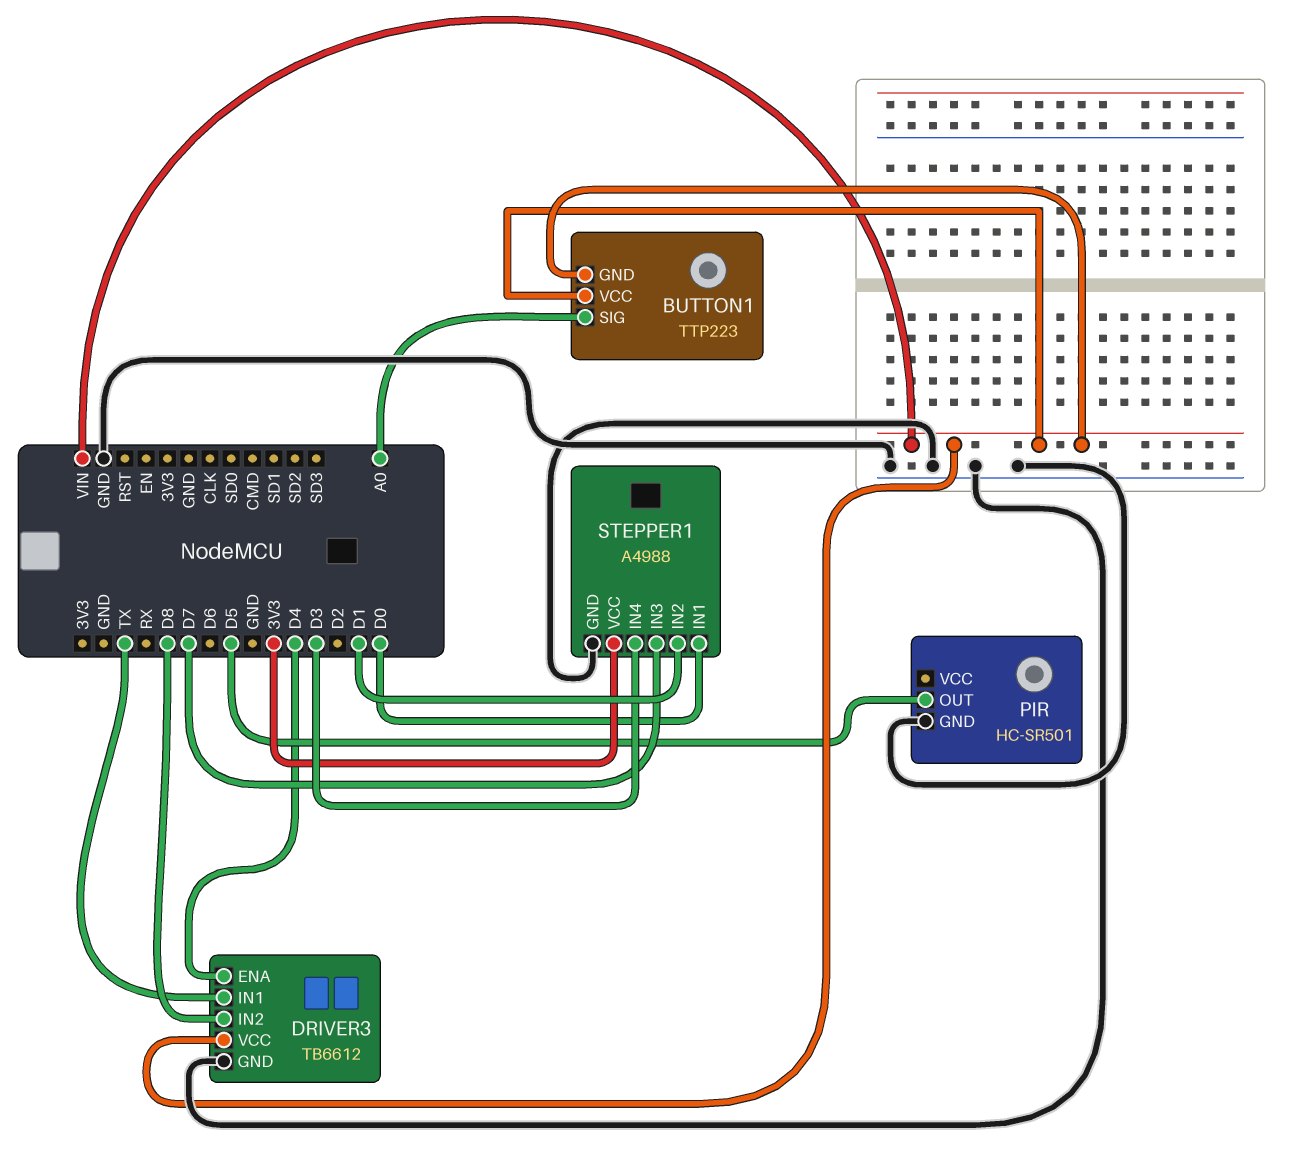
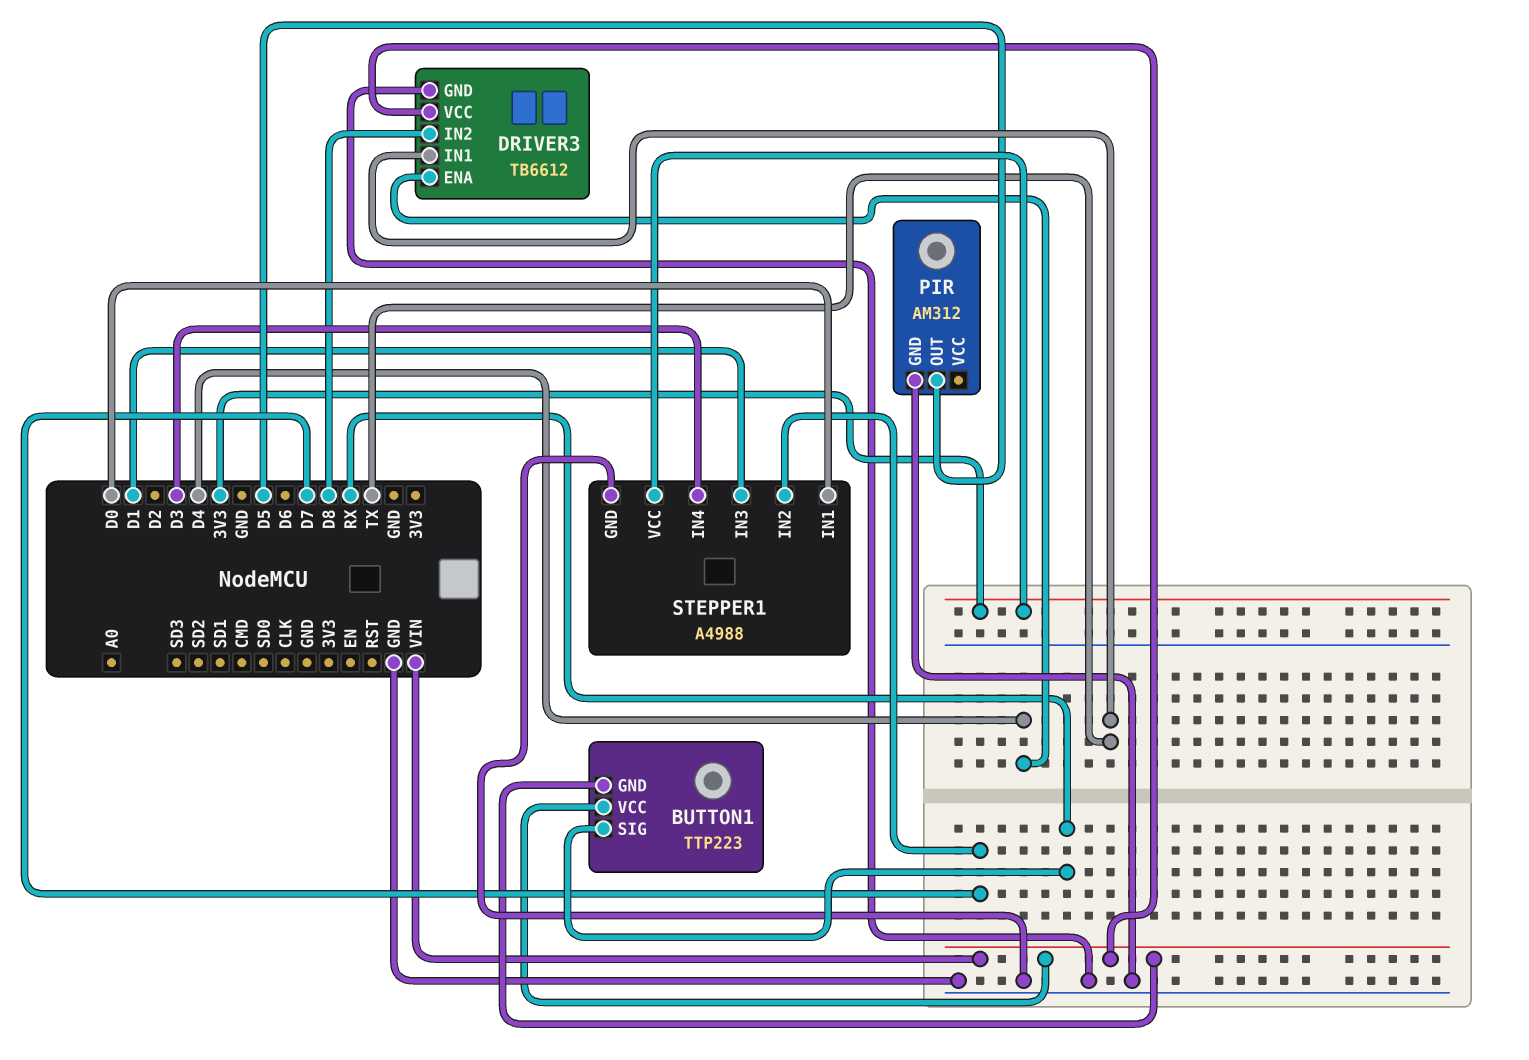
BUTTON1 pin SIG: A0 -> RX
PIR: HC-SR501 -> AM312
STEPPER1 pin IN2: D1 -> D7
STEPPER1 pin IN3: D7 -> D1

